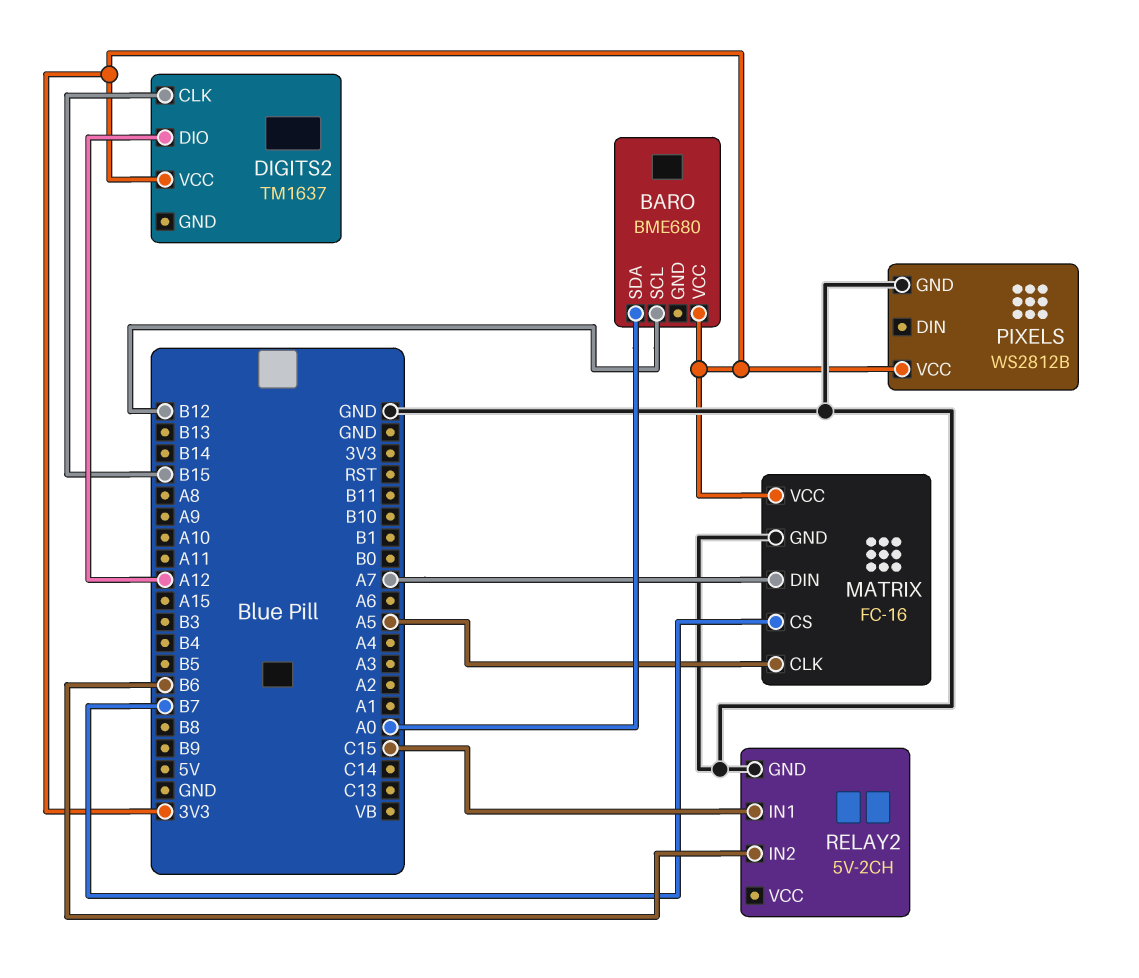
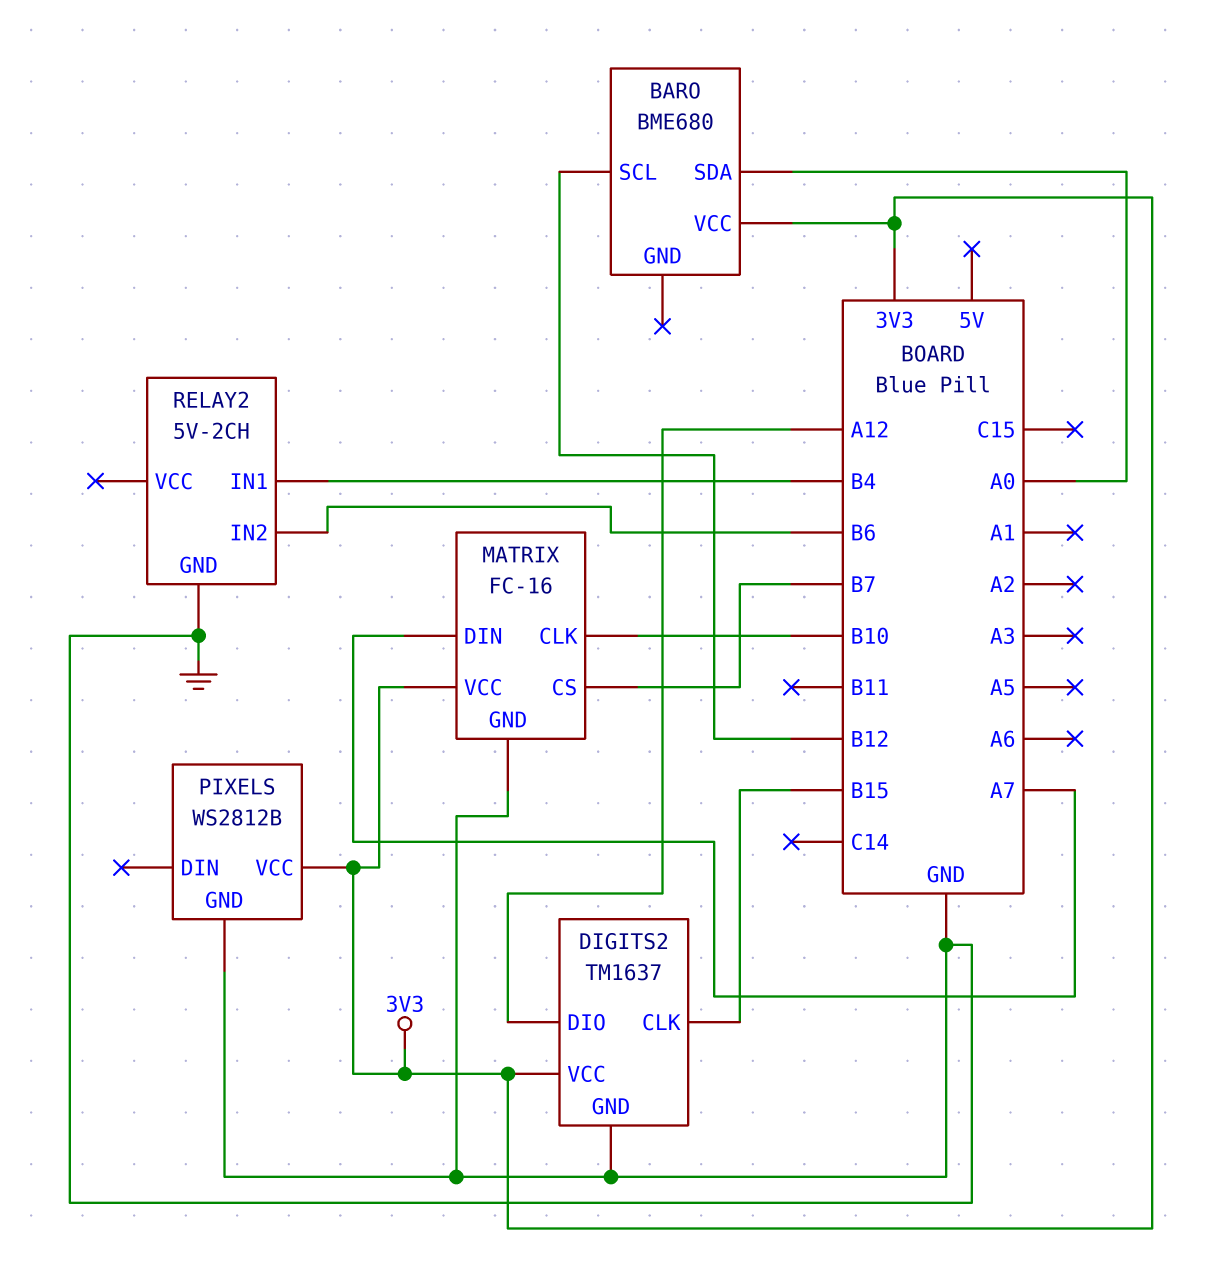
DIGITS2 pin GND: none -> GND
MATRIX pin CLK: A5 -> B10
RELAY2 pin IN1: C15 -> B4

